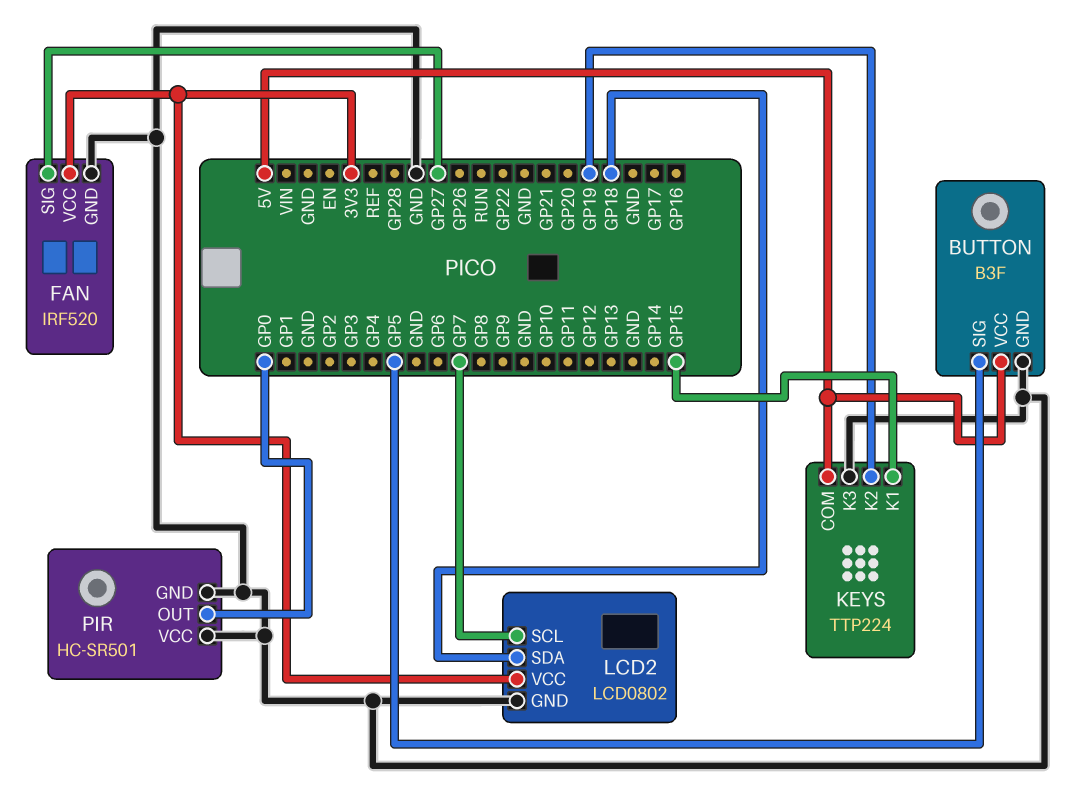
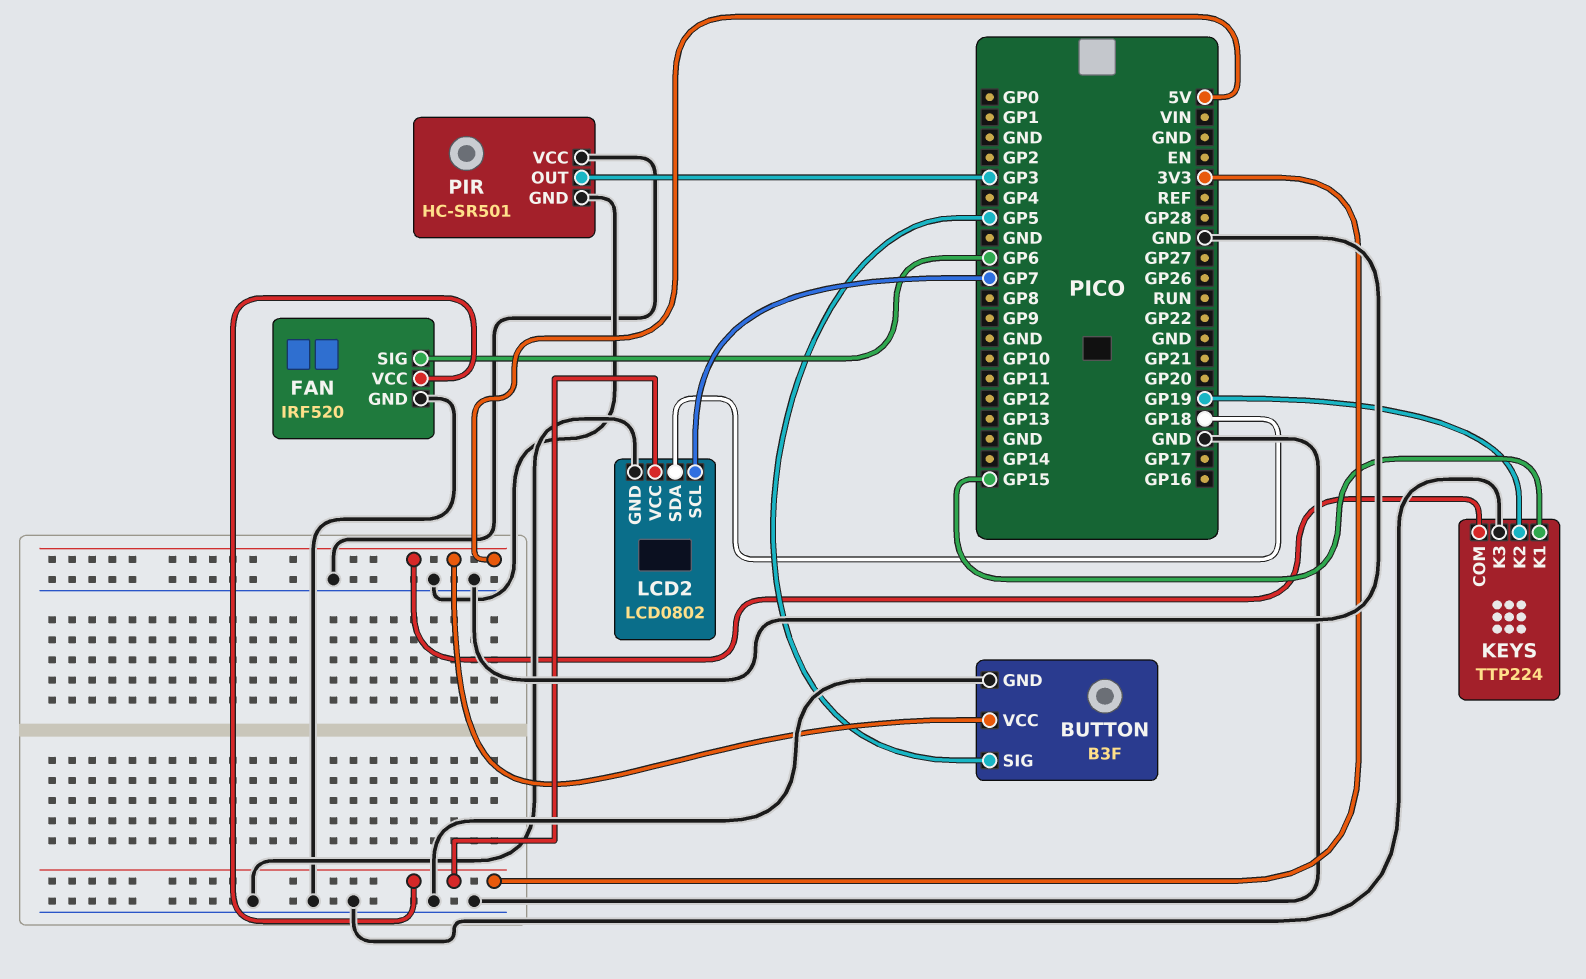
FAN pin SIG: GP27 -> GP6
PIR pin OUT: GP0 -> GP3

